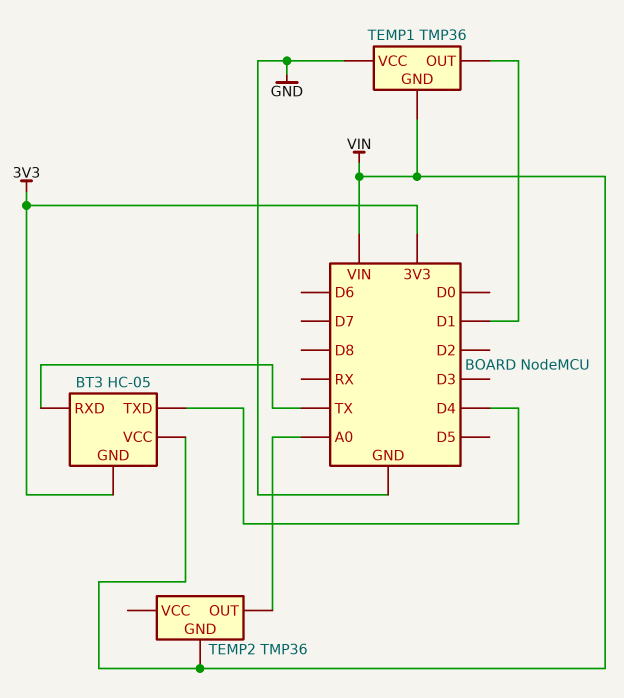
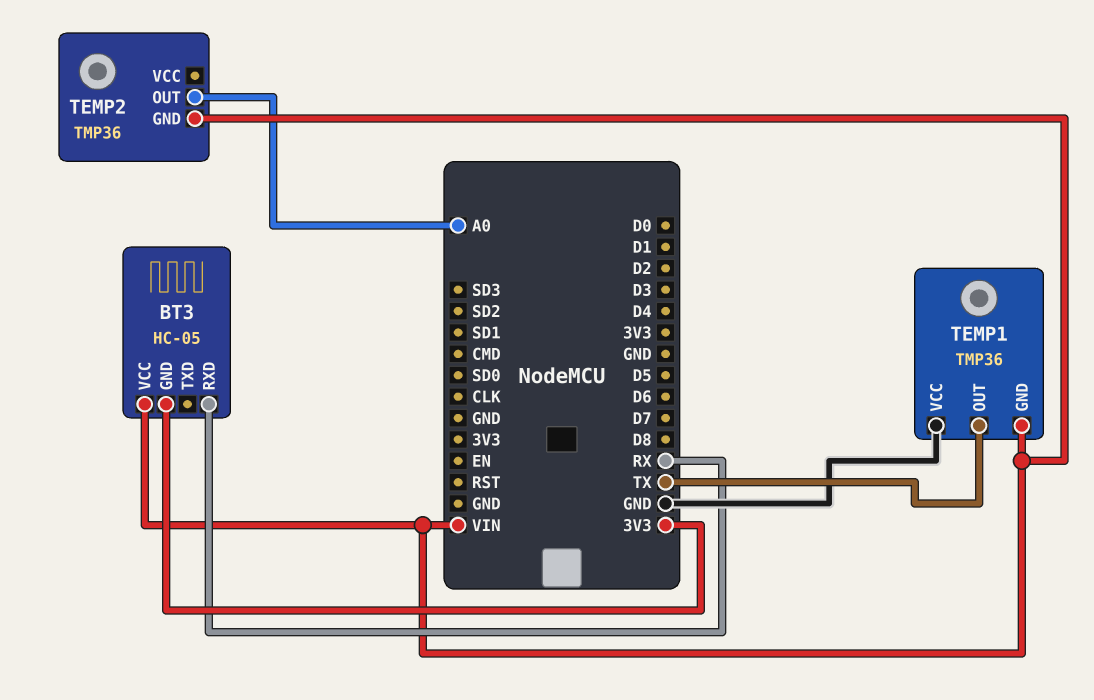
BT3 pin RXD: TX -> RX
BT3 pin TXD: D4 -> none
TEMP1 pin OUT: D1 -> TX

